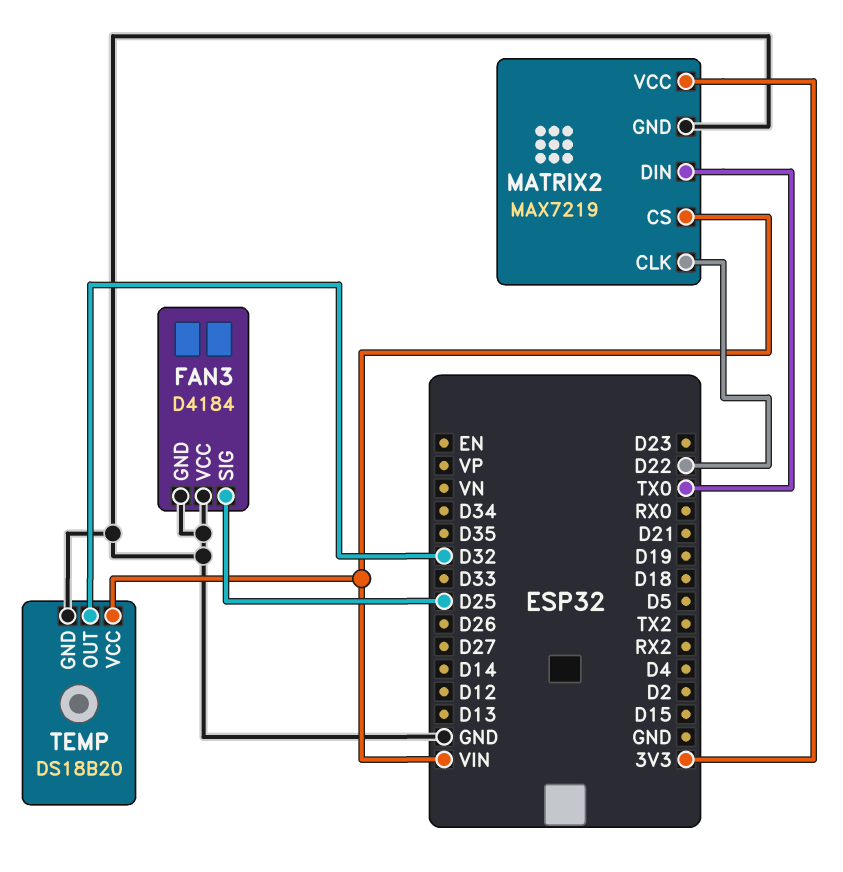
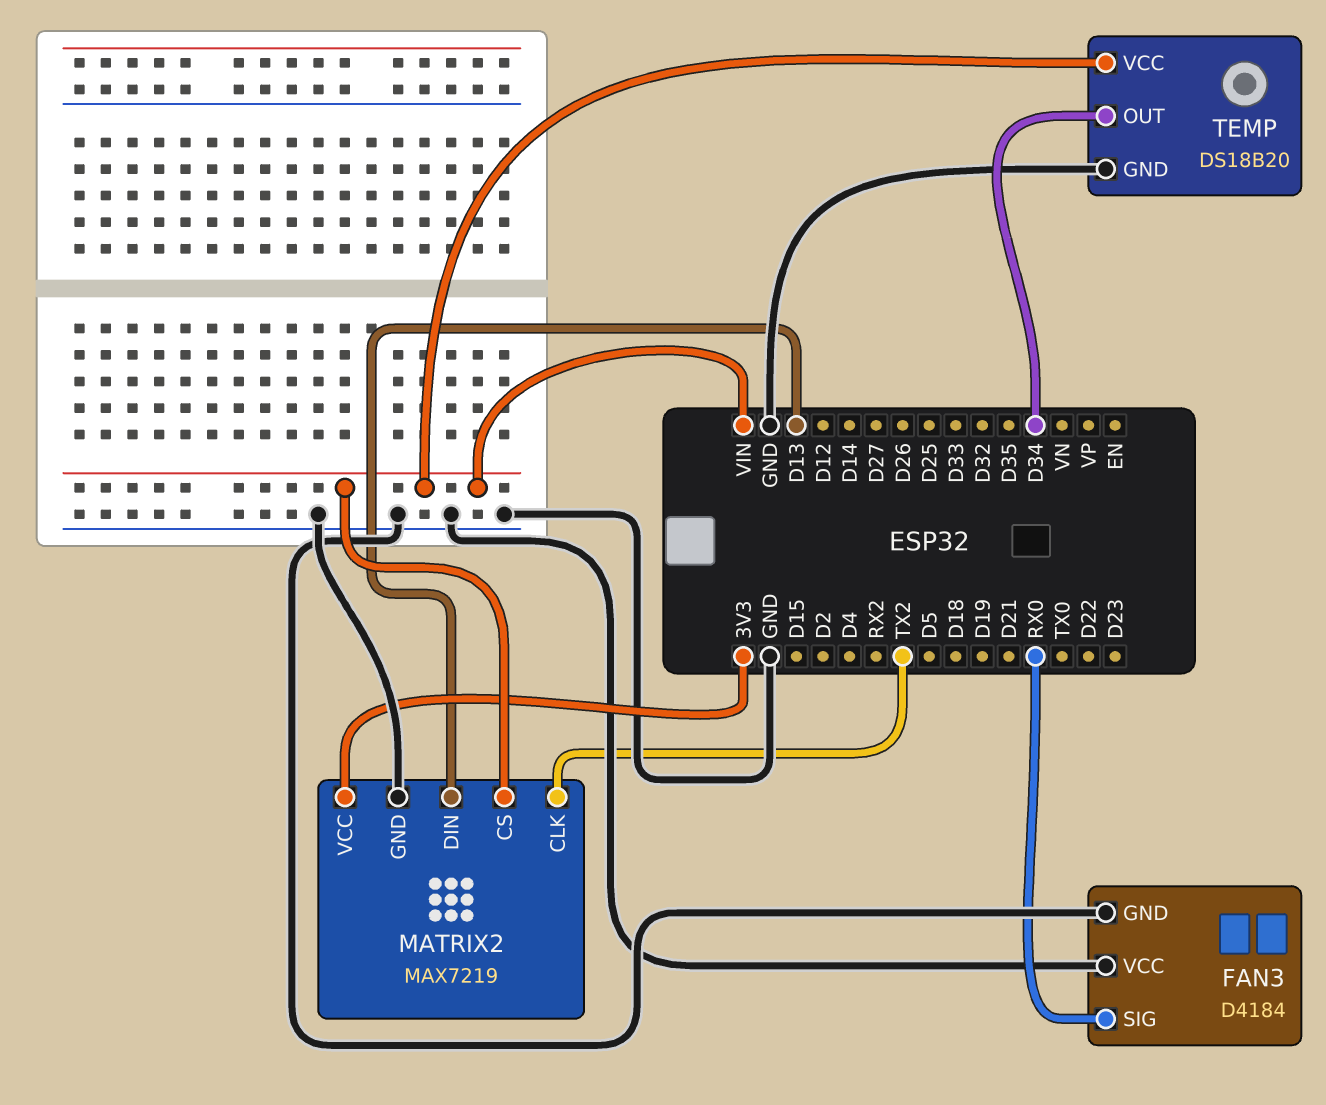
FAN3 pin SIG: D25 -> RX0
MATRIX2 pin CLK: D22 -> TX2
MATRIX2 pin DIN: TX0 -> D13
TEMP pin OUT: D32 -> D34

